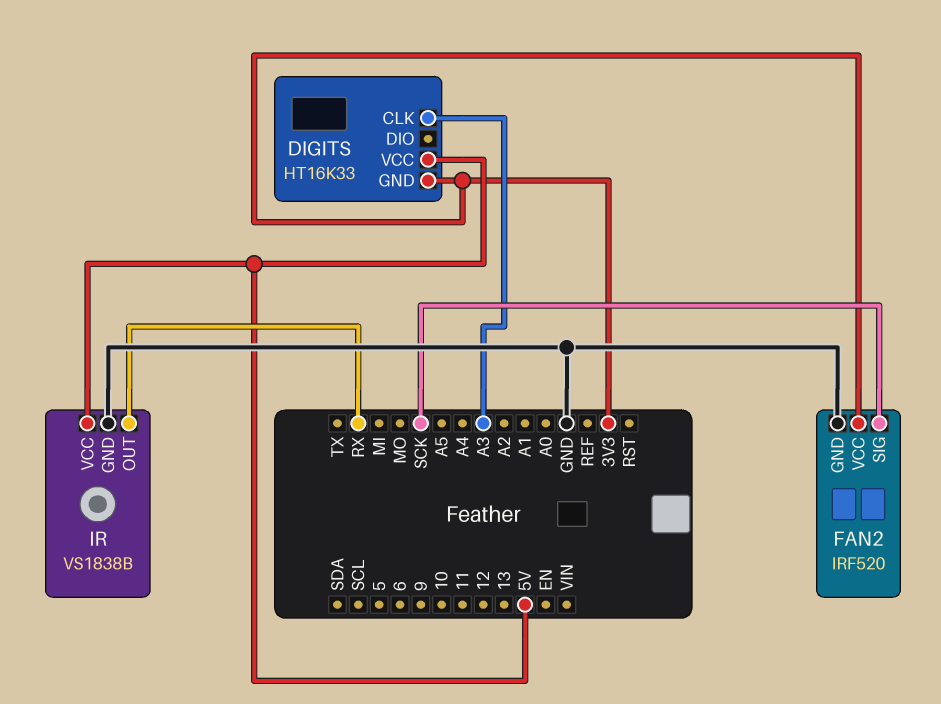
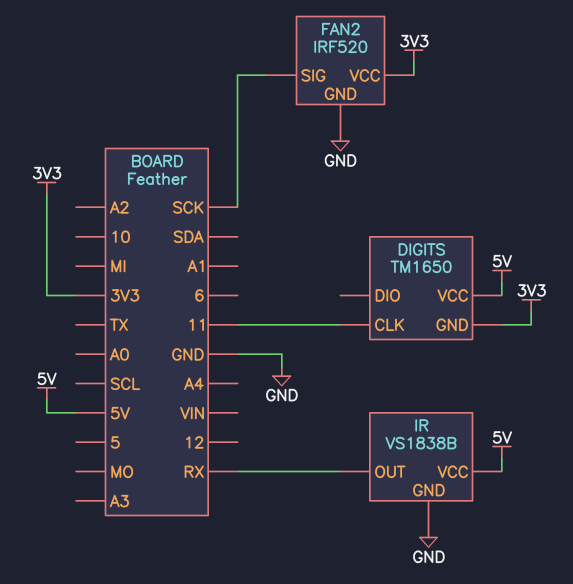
DIGITS: HT16K33 -> TM1650
DIGITS pin CLK: A3 -> 11

